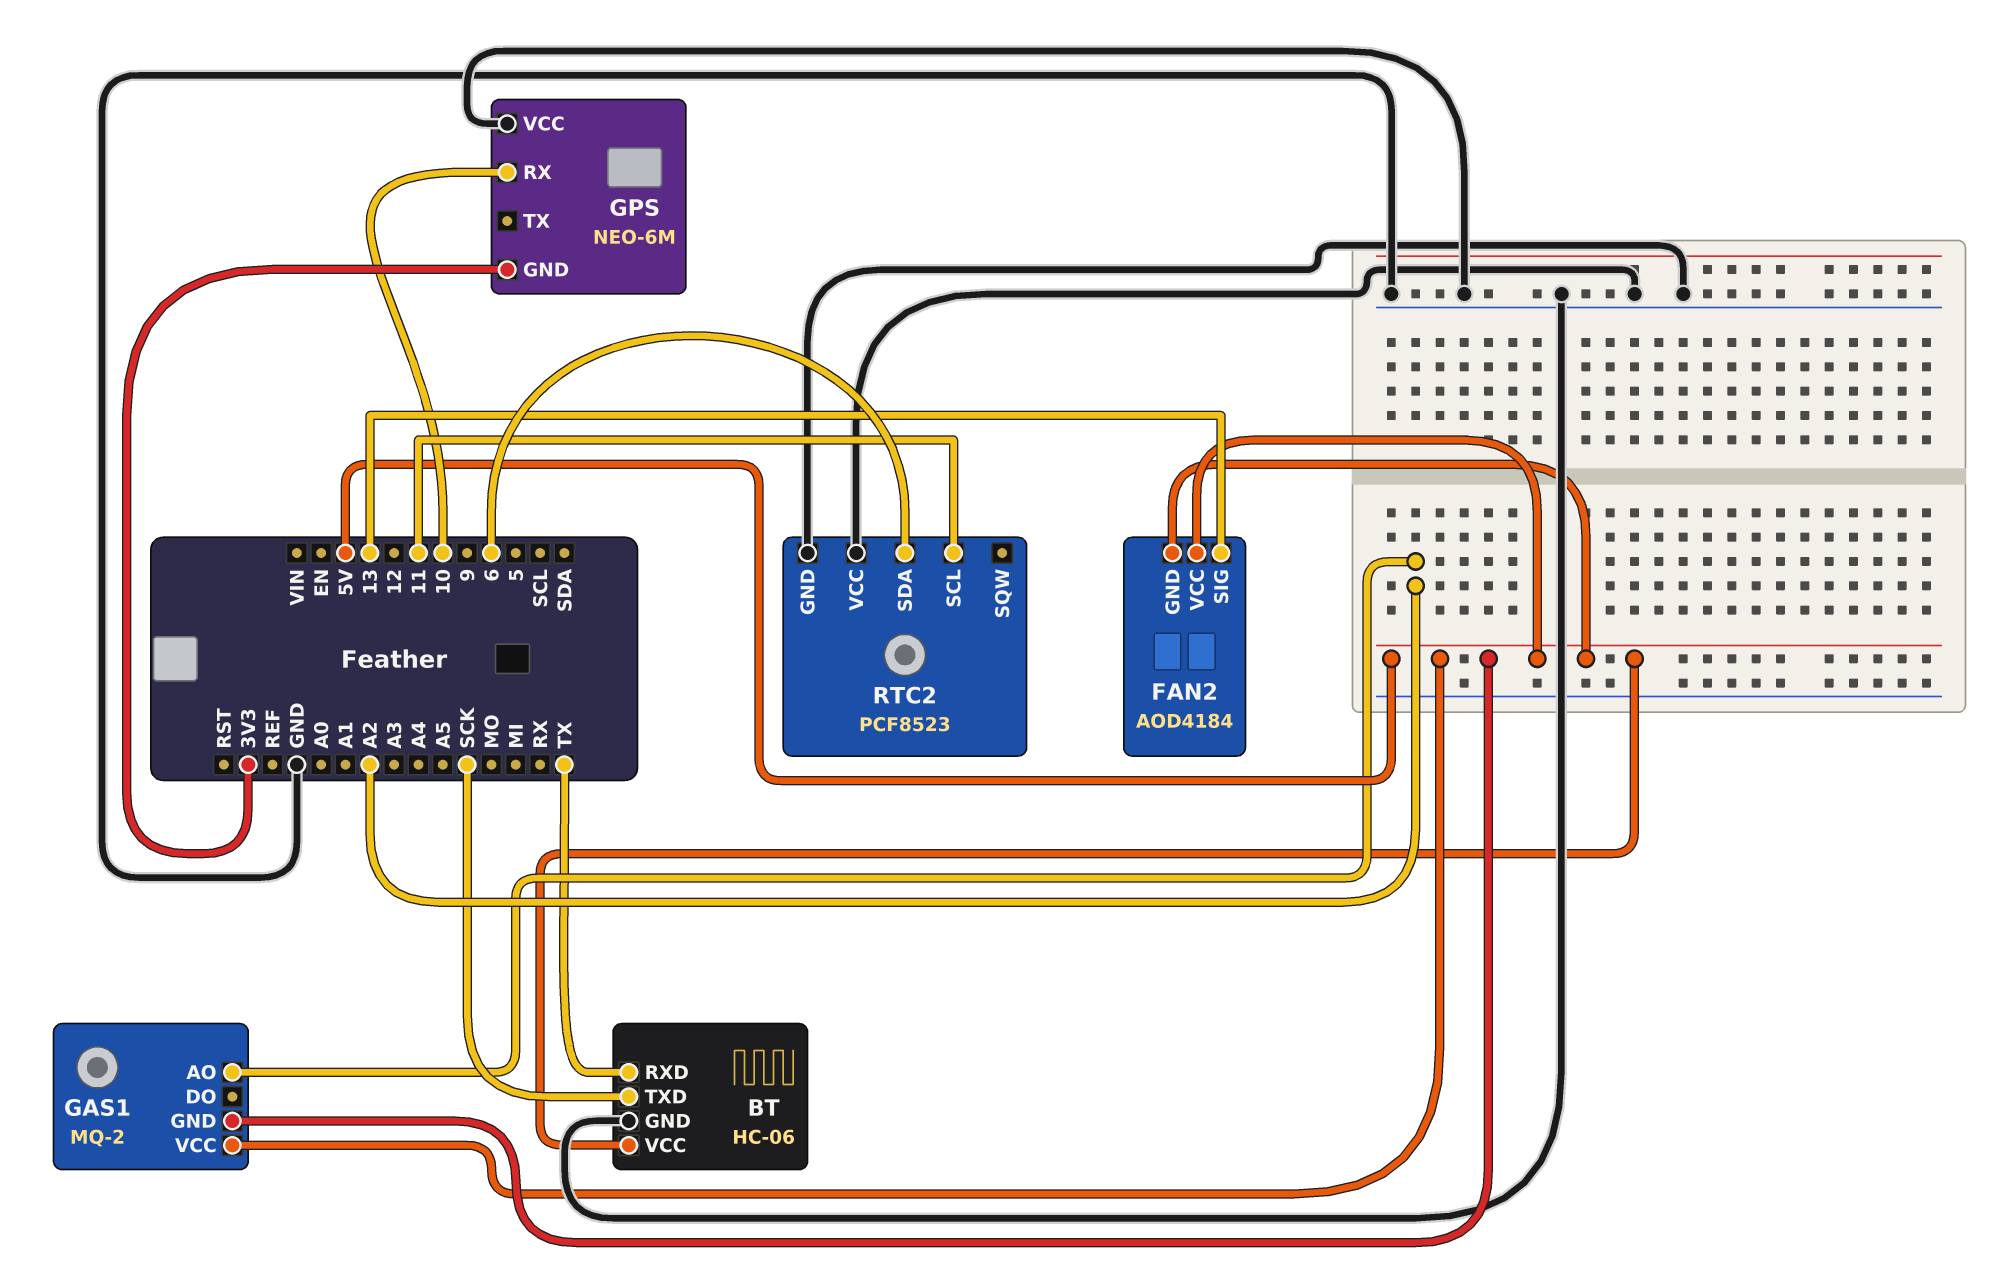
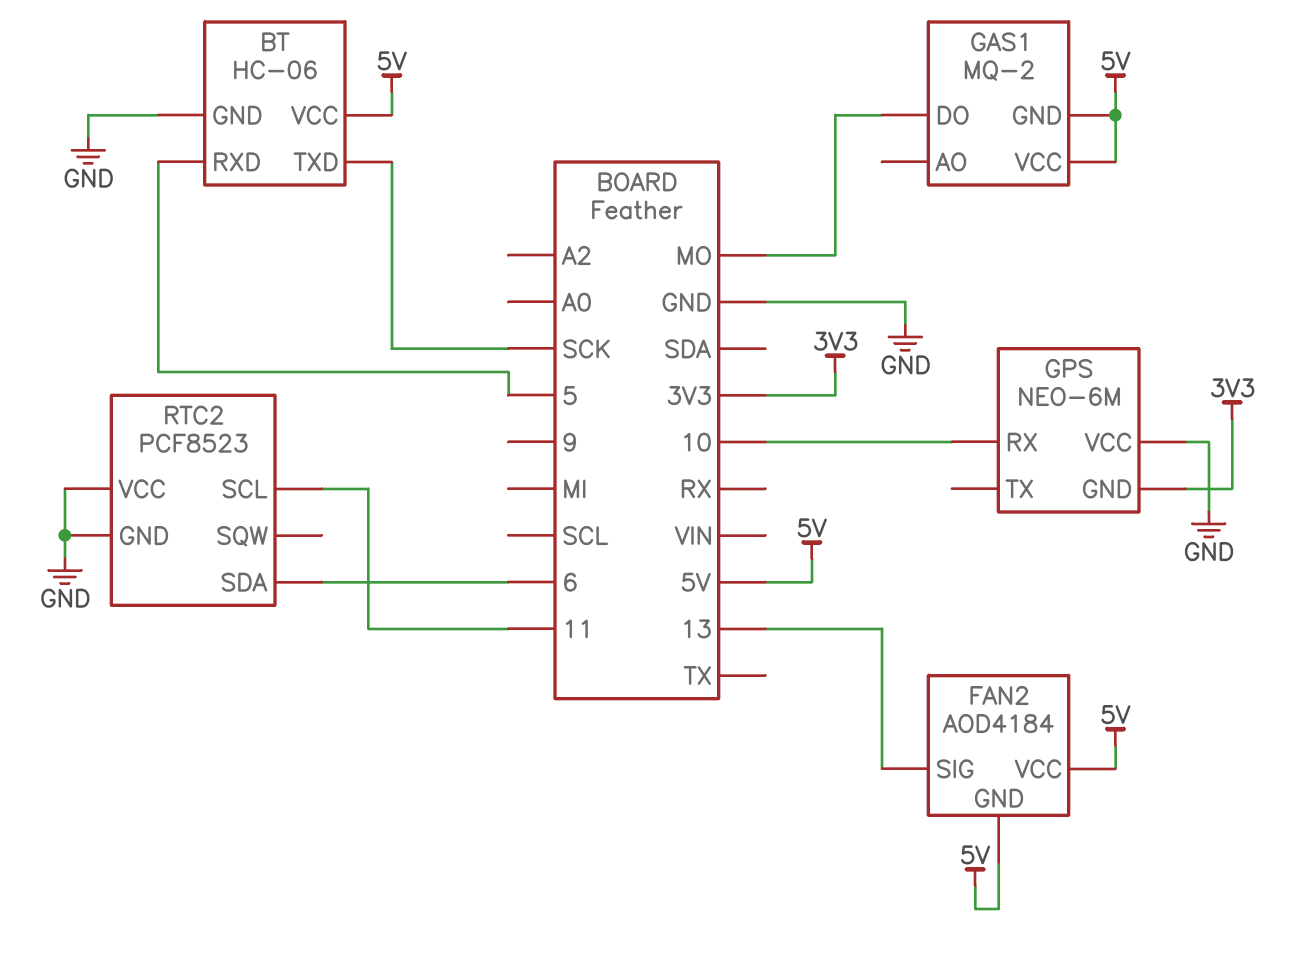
BT pin RXD: TX -> 5
GAS1 pin AO: A2 -> none
GAS1 pin DO: none -> MO

